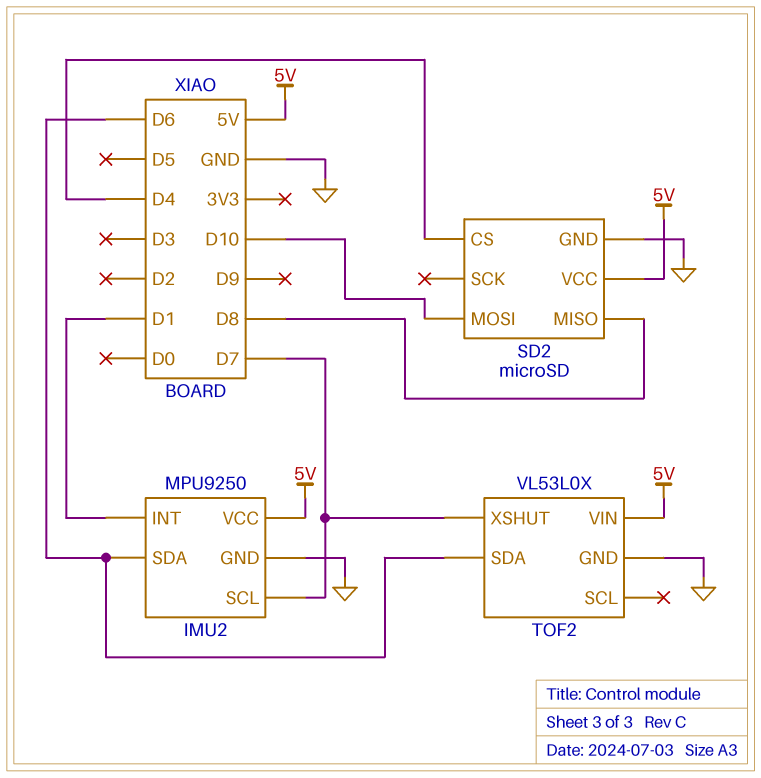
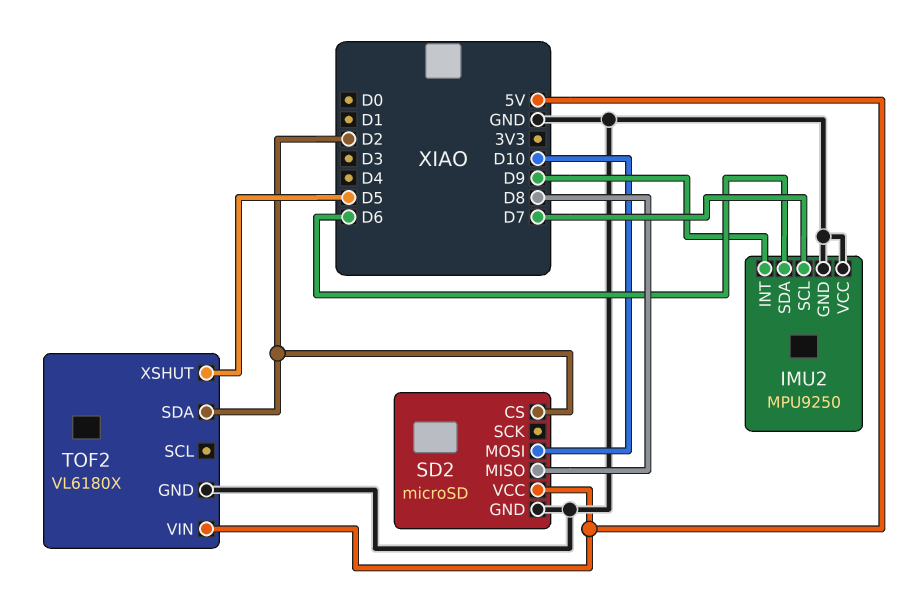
IMU2 pin INT: D1 -> D9
IMU2 pin VCC: 5V -> GND
SD2 pin CS: D4 -> D2
TOF2: VL53L0X -> VL6180X
TOF2 pin SDA: D6 -> D2
TOF2 pin XSHUT: D7 -> D5

